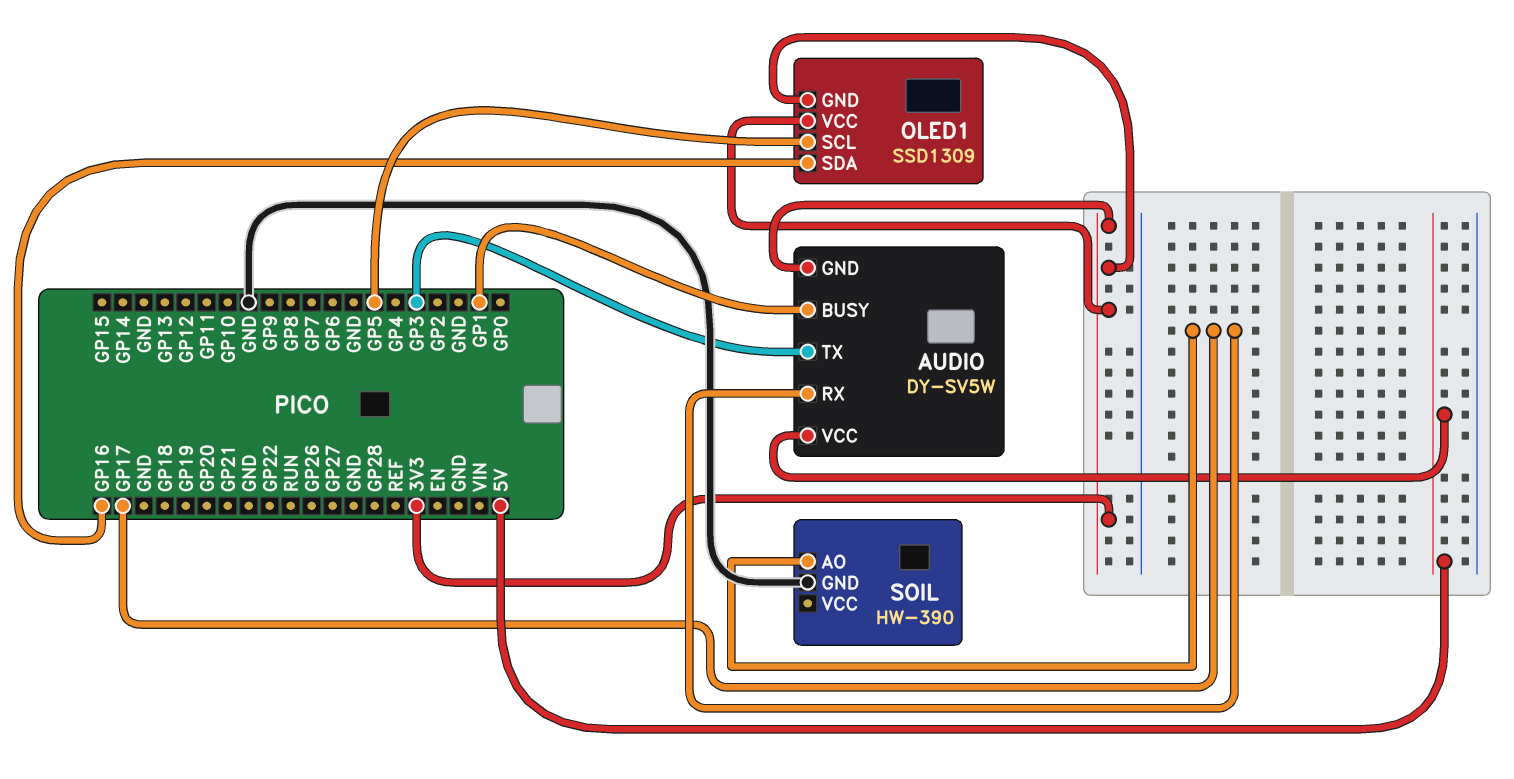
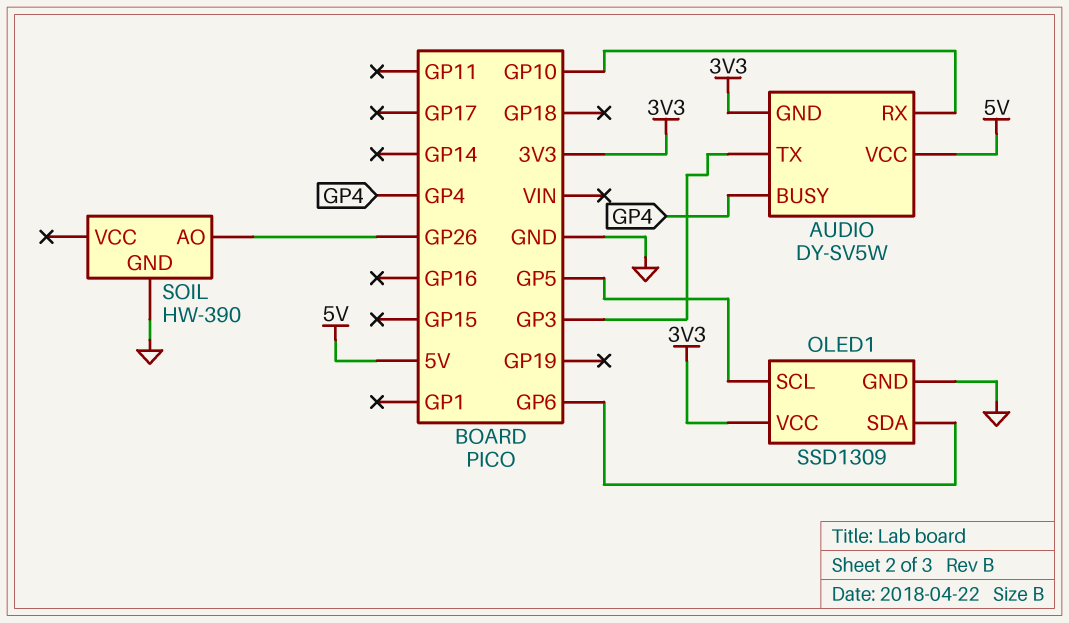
AUDIO pin BUSY: GP1 -> GP4
AUDIO pin RX: GP17 -> GP10
OLED1 pin GND: 3V3 -> GND
OLED1 pin SDA: GP16 -> GP6
SOIL pin AO: GP17 -> GP26

